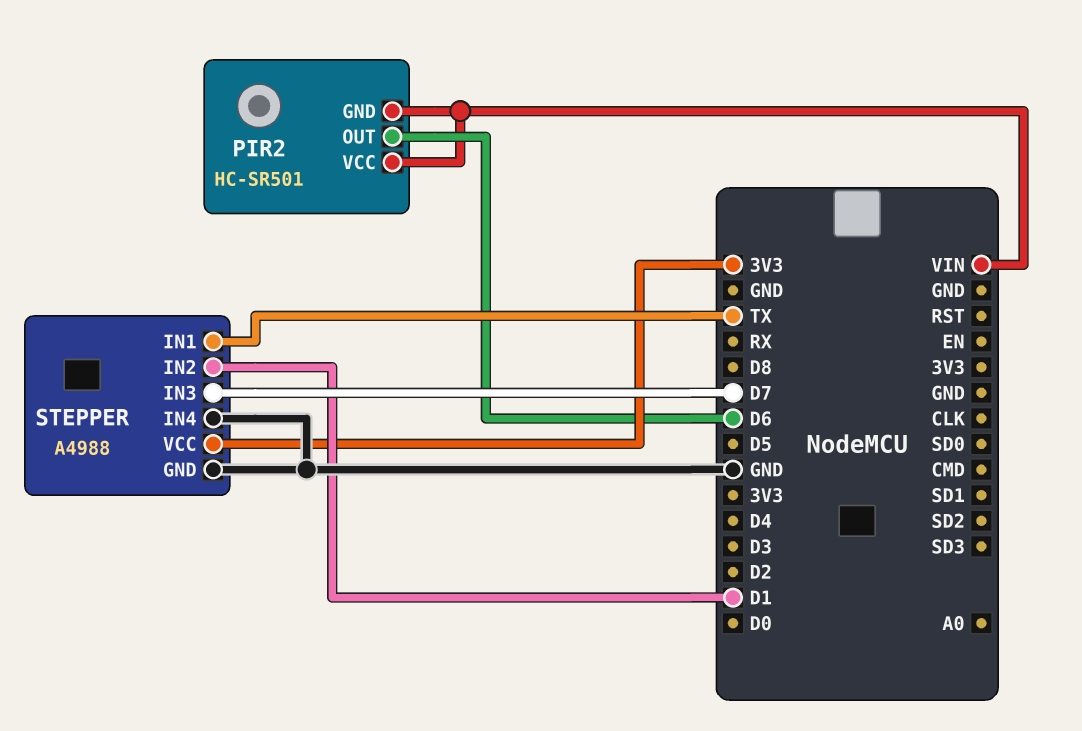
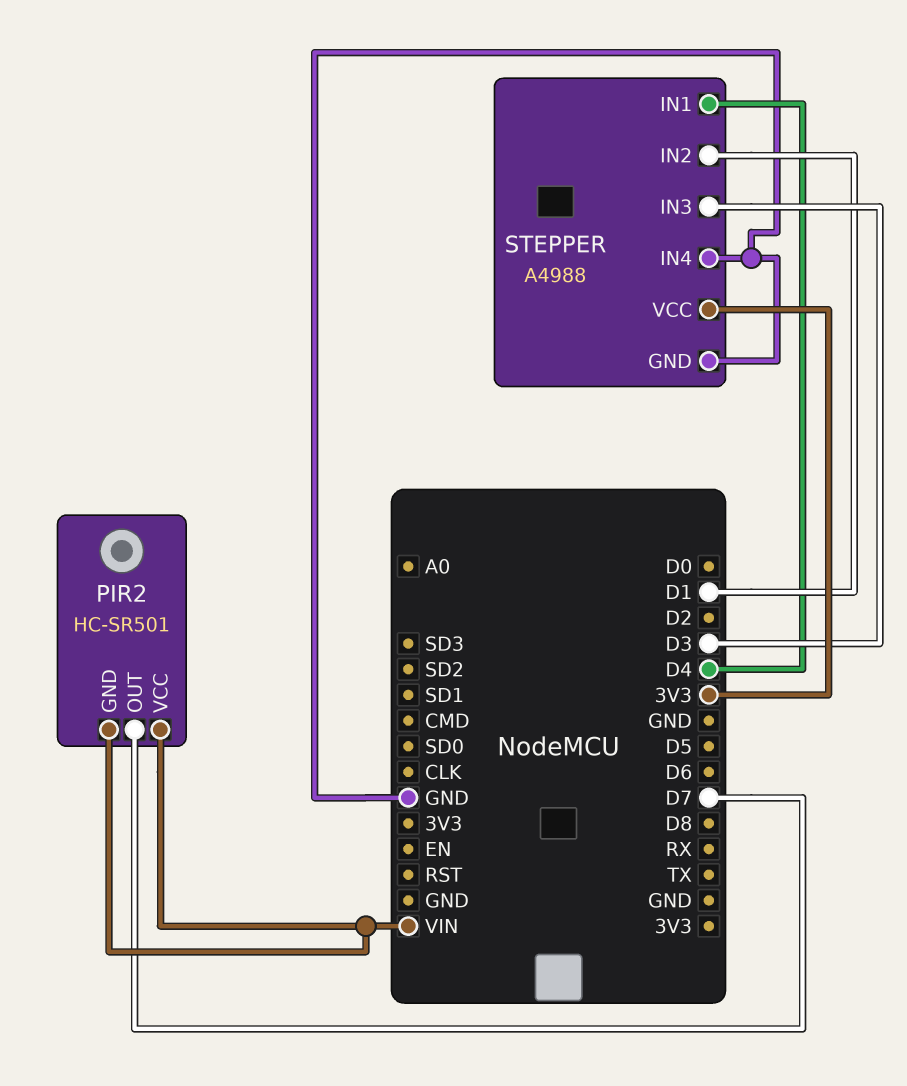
PIR2 pin OUT: D6 -> D7
STEPPER pin IN1: TX -> D4
STEPPER pin IN3: D7 -> D3

